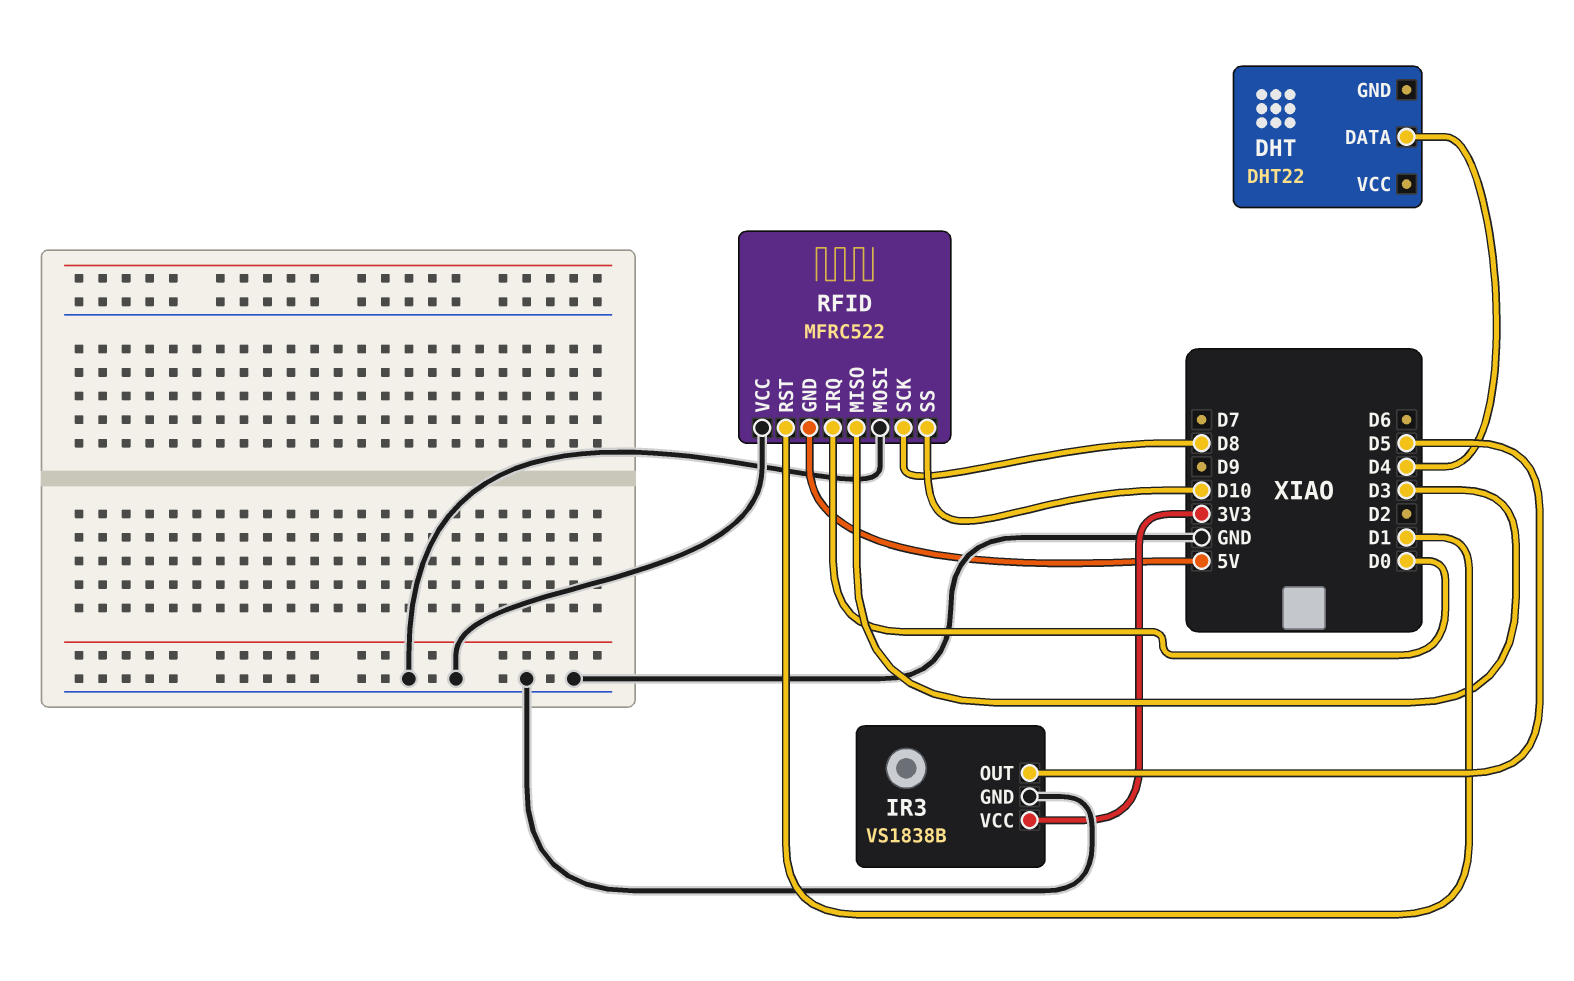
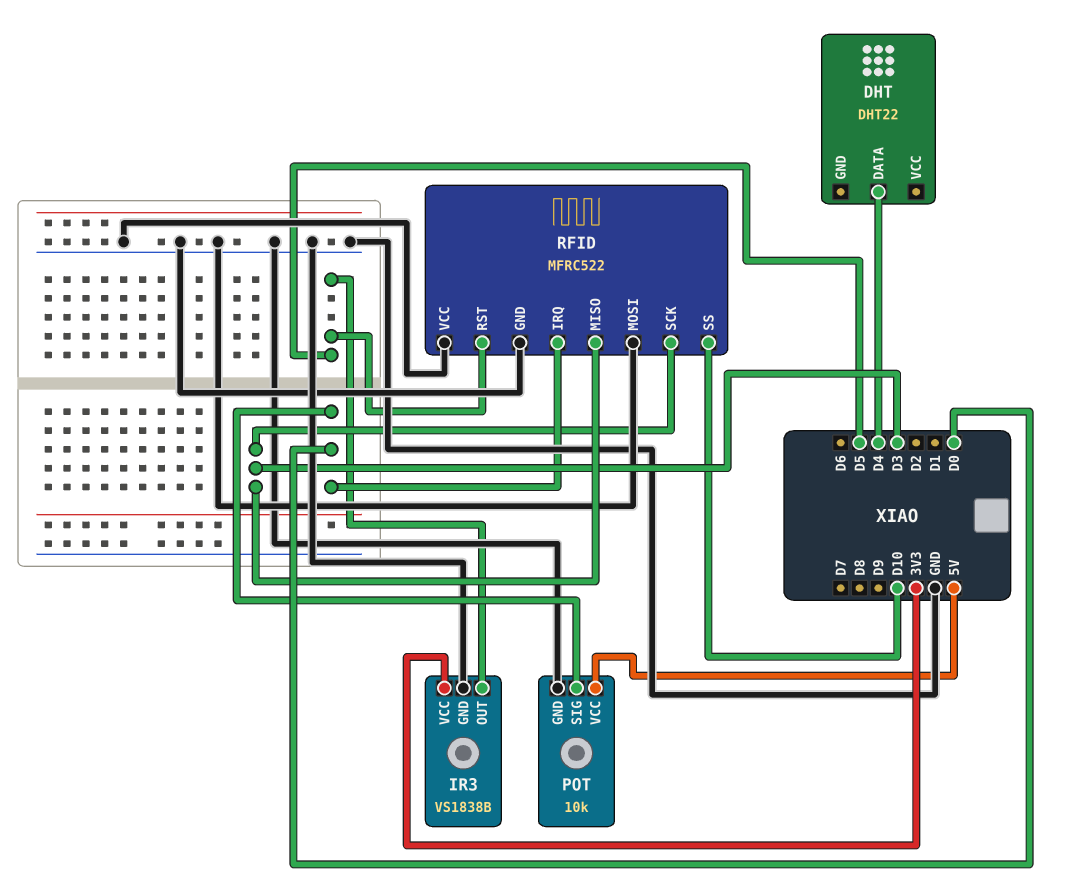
POT: none -> 10k
POT pin GND: none -> GND
POT pin SIG: none -> D0
POT pin VCC: none -> 5V
RFID pin GND: 5V -> GND
RFID pin RST: D1 -> D5
RFID pin SCK: D8 -> D3

